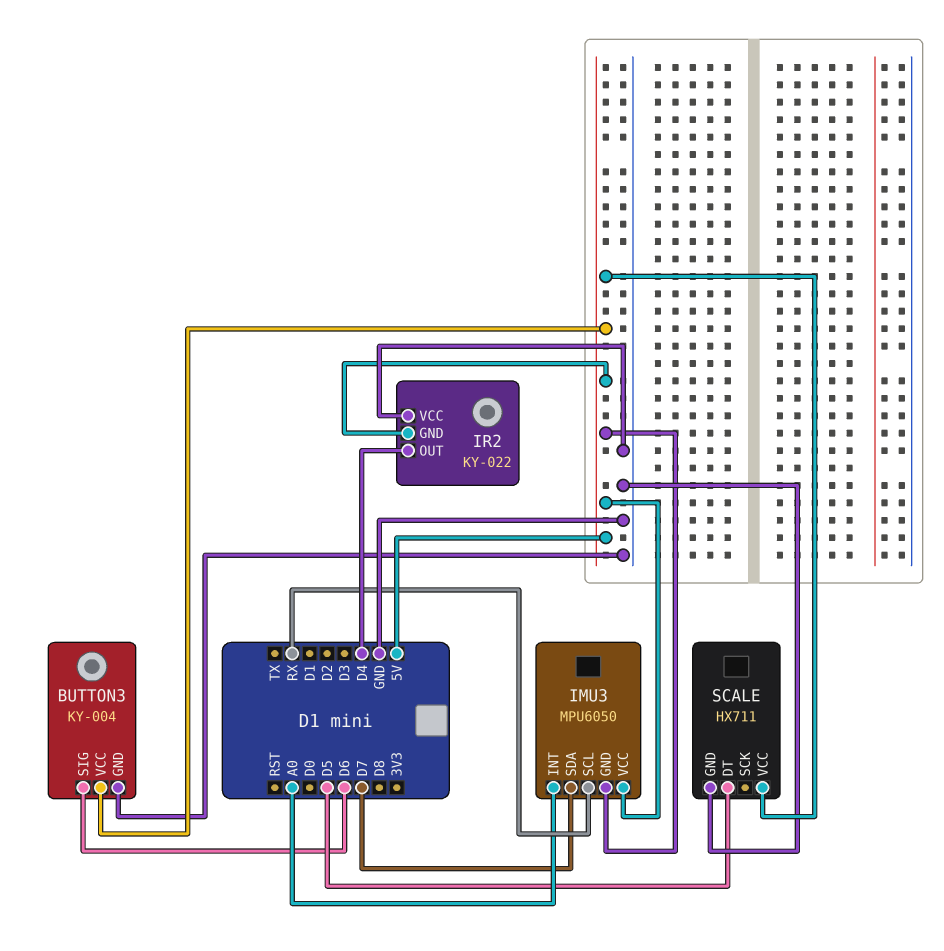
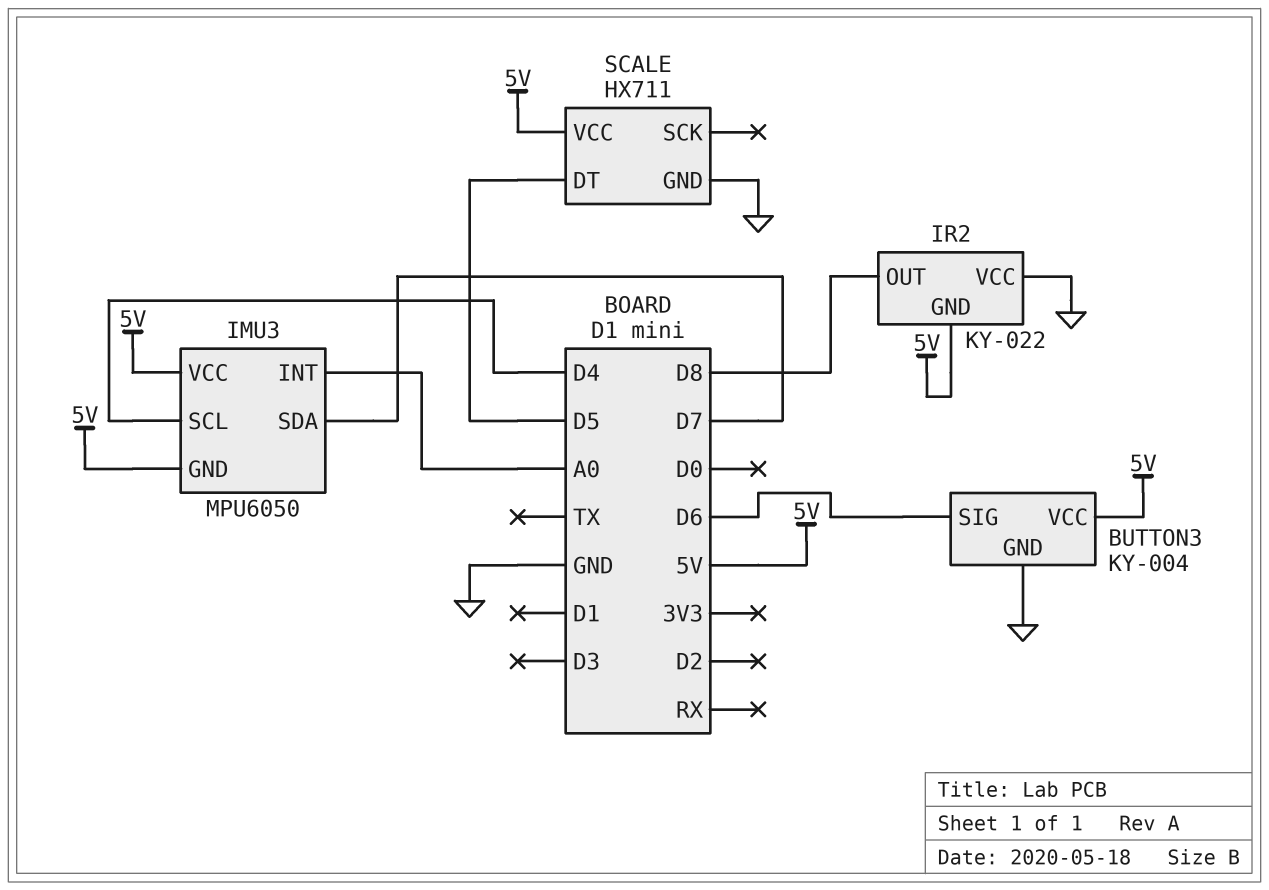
IMU3 pin SCL: RX -> D4
IR2 pin OUT: D4 -> D8

